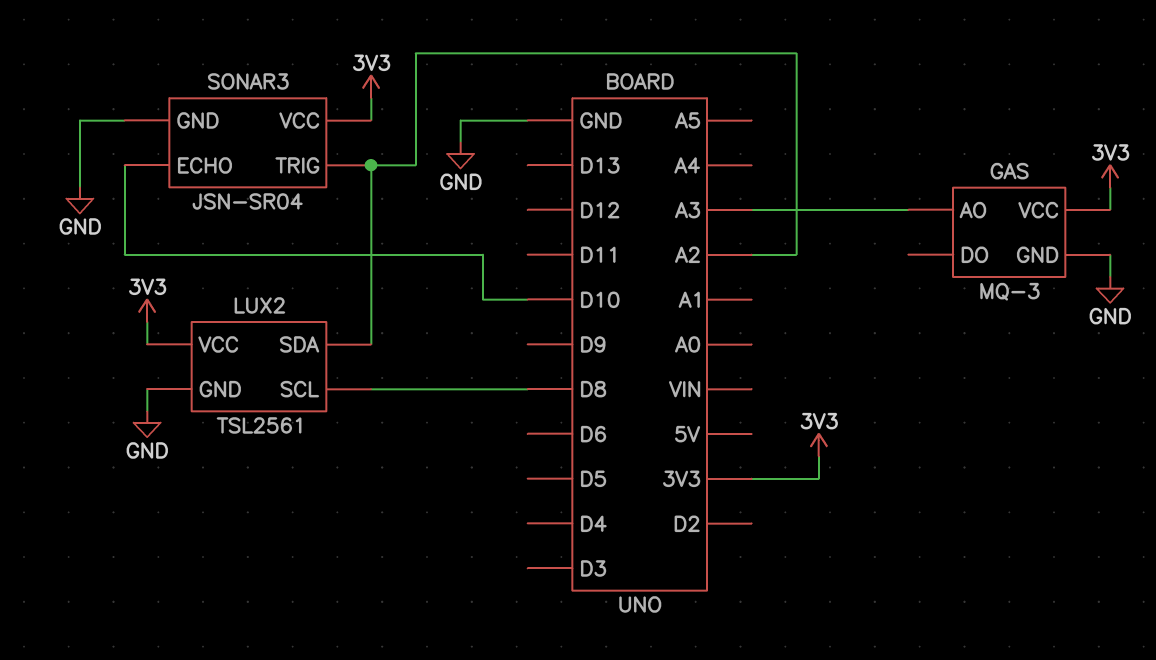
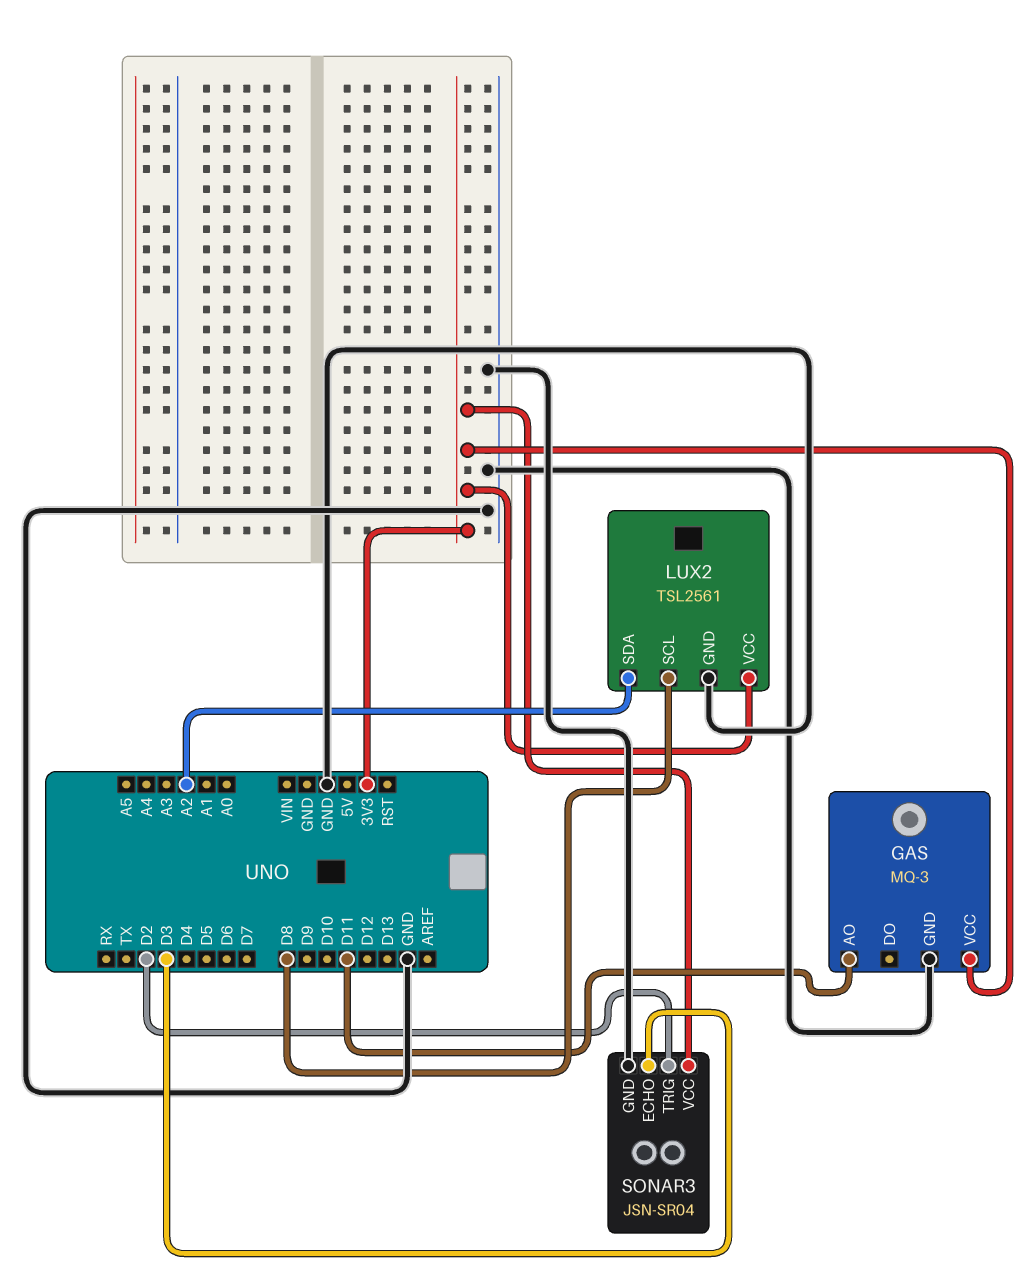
GAS pin AO: A3 -> D11
SONAR3 pin ECHO: D10 -> D3
SONAR3 pin TRIG: A2 -> D2

